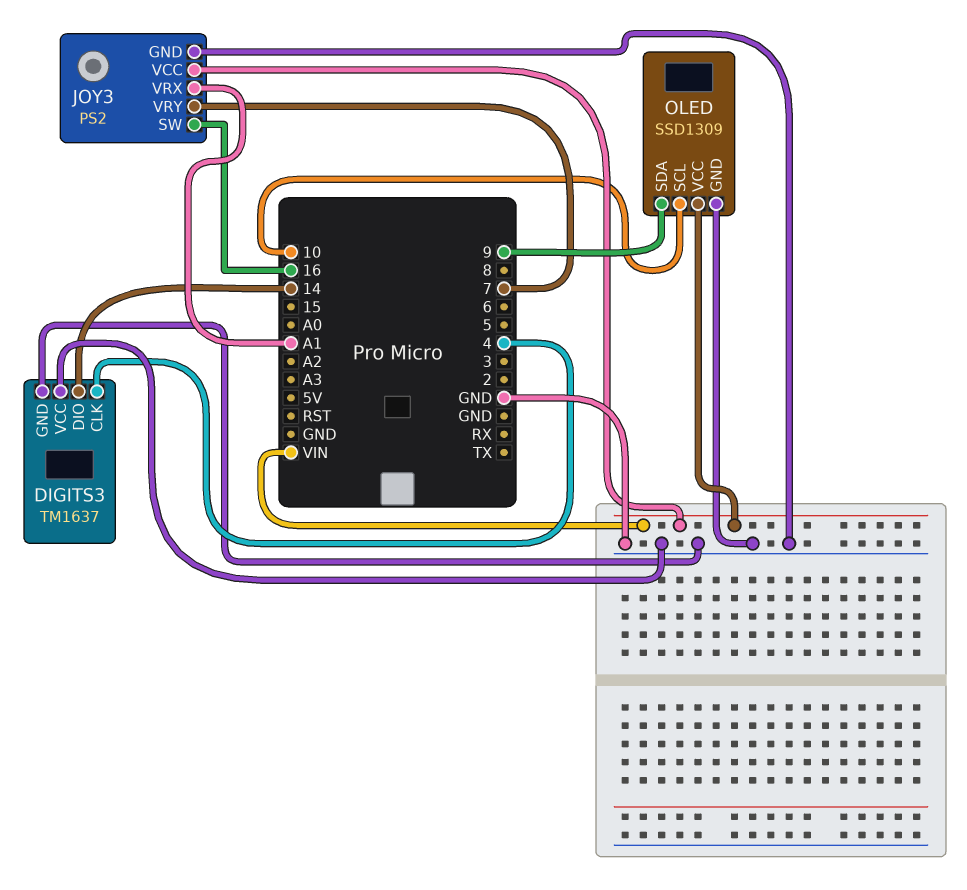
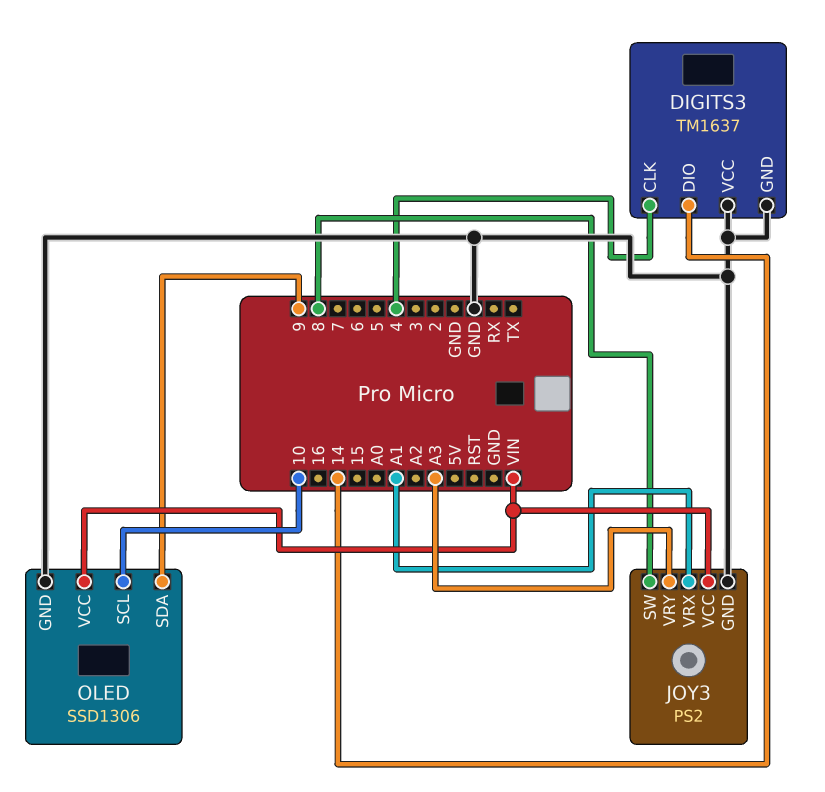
JOY3 pin SW: 16 -> 8
JOY3 pin VRY: 7 -> A3
OLED: SSD1309 -> SSD1306

